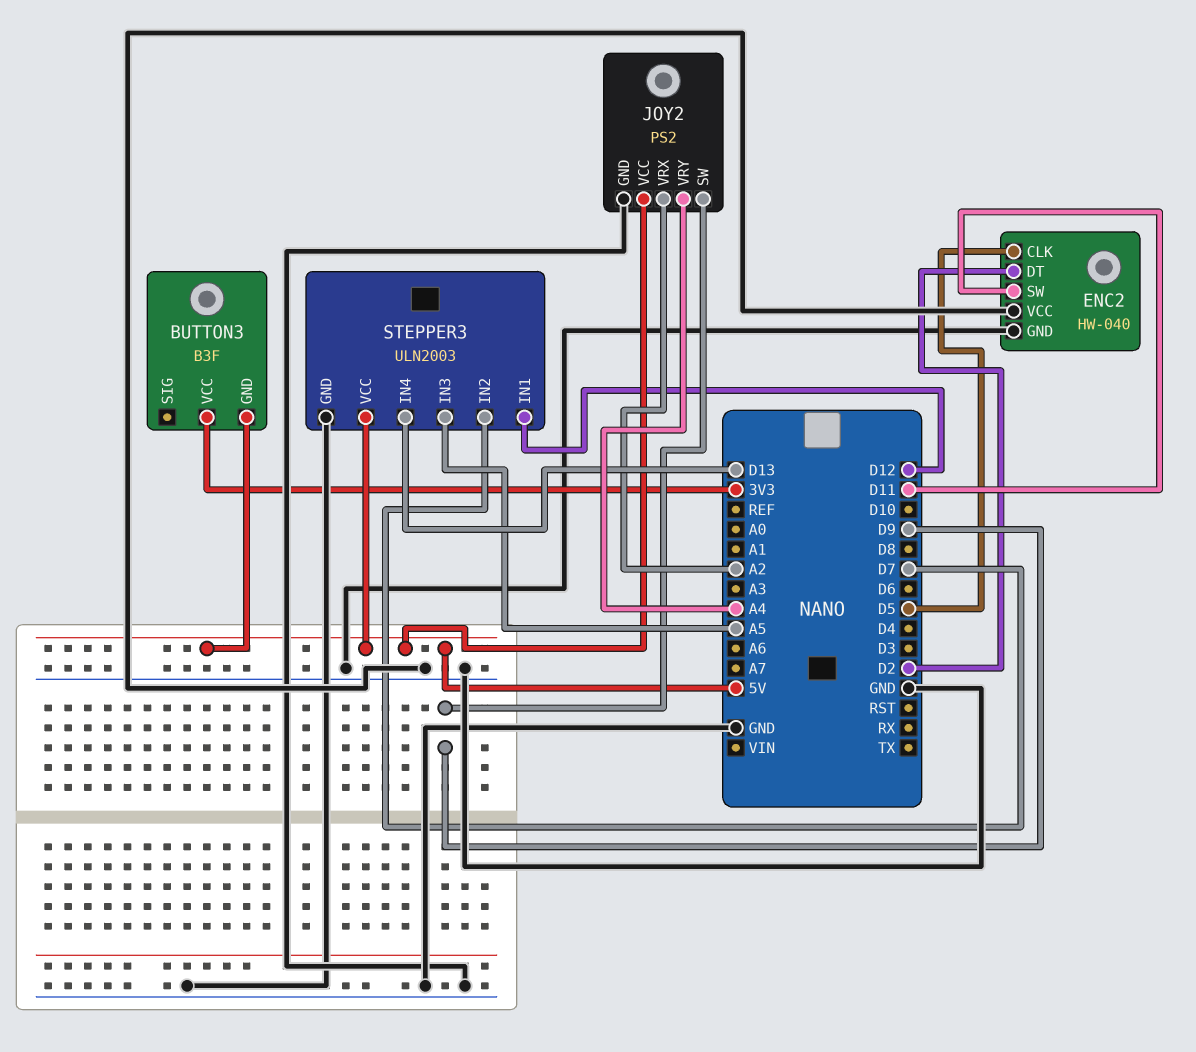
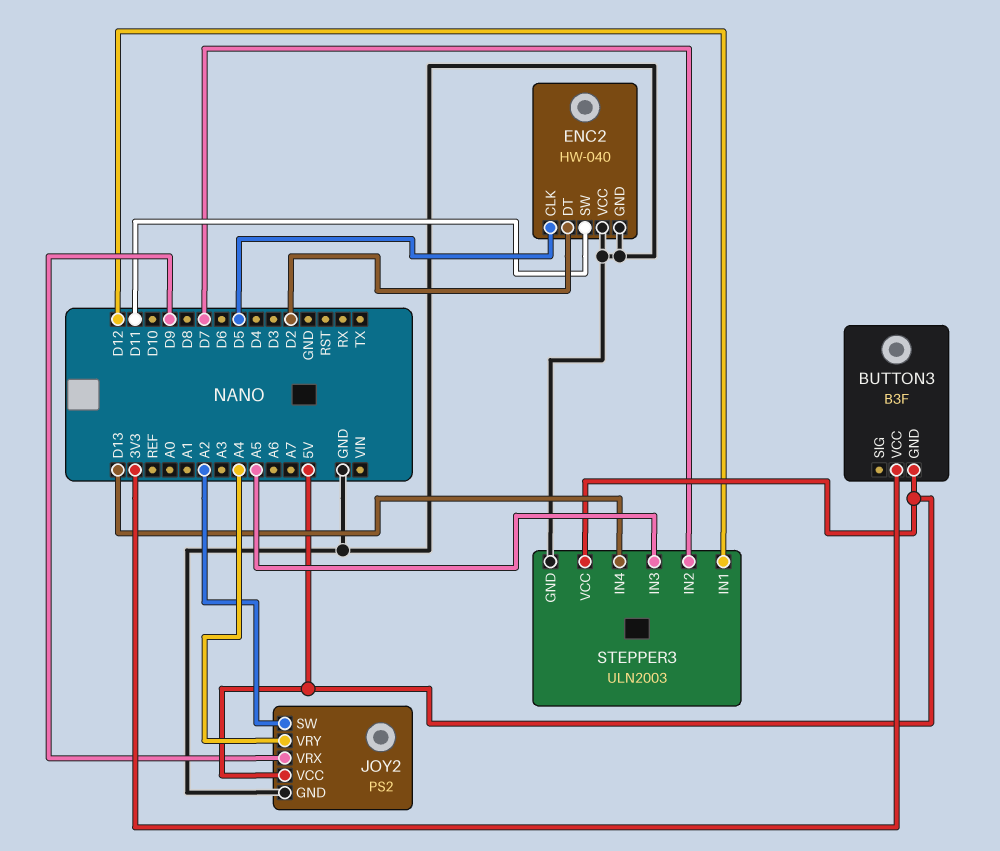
JOY2 pin SW: D9 -> A2
JOY2 pin VRX: A2 -> D9

